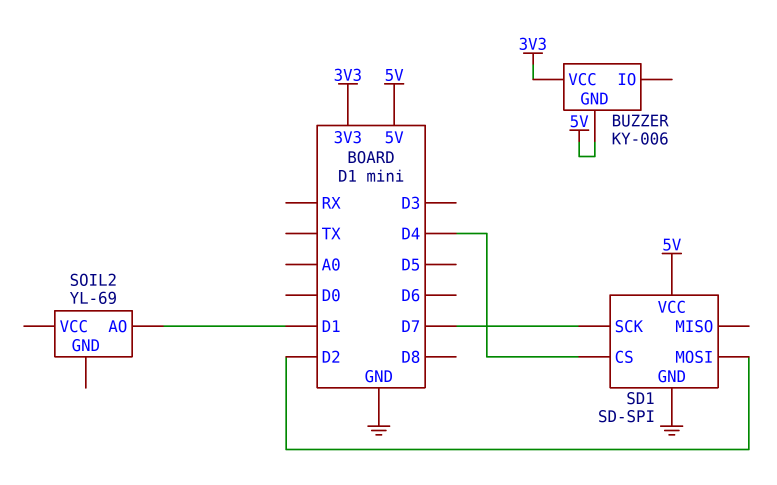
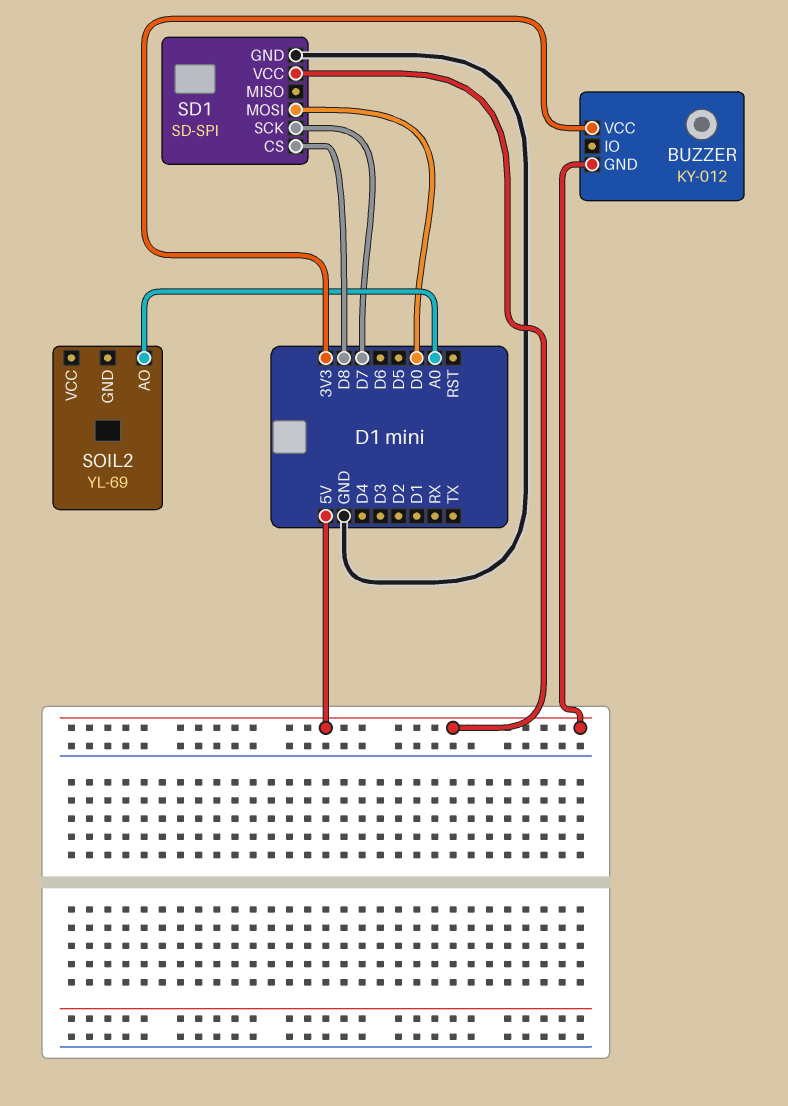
BUZZER: KY-006 -> KY-012
SD1 pin CS: D4 -> D8
SD1 pin MOSI: D2 -> D0
SOIL2 pin AO: D1 -> A0

